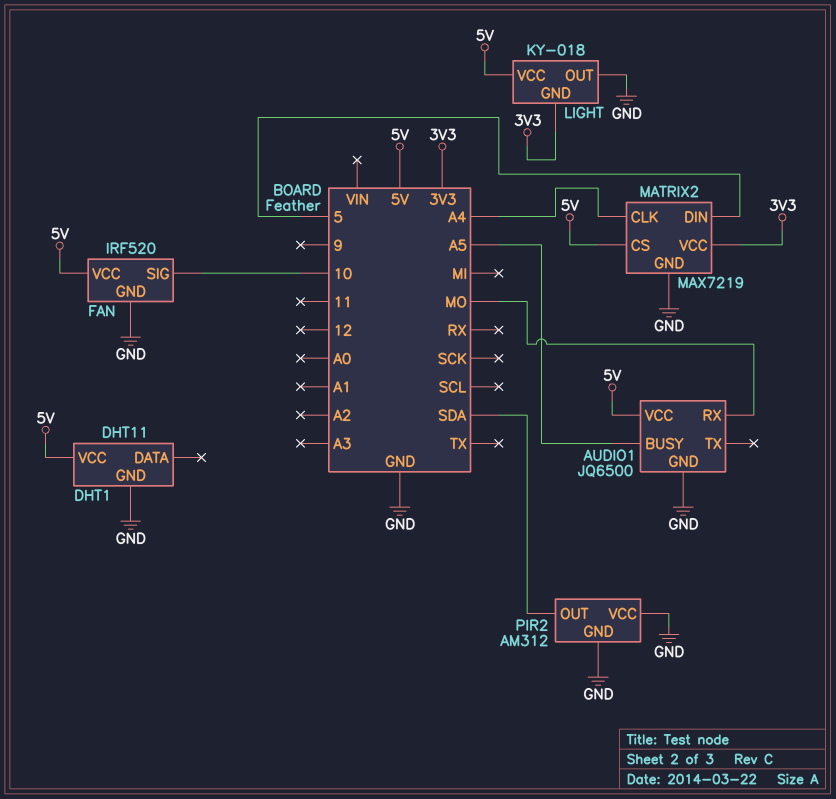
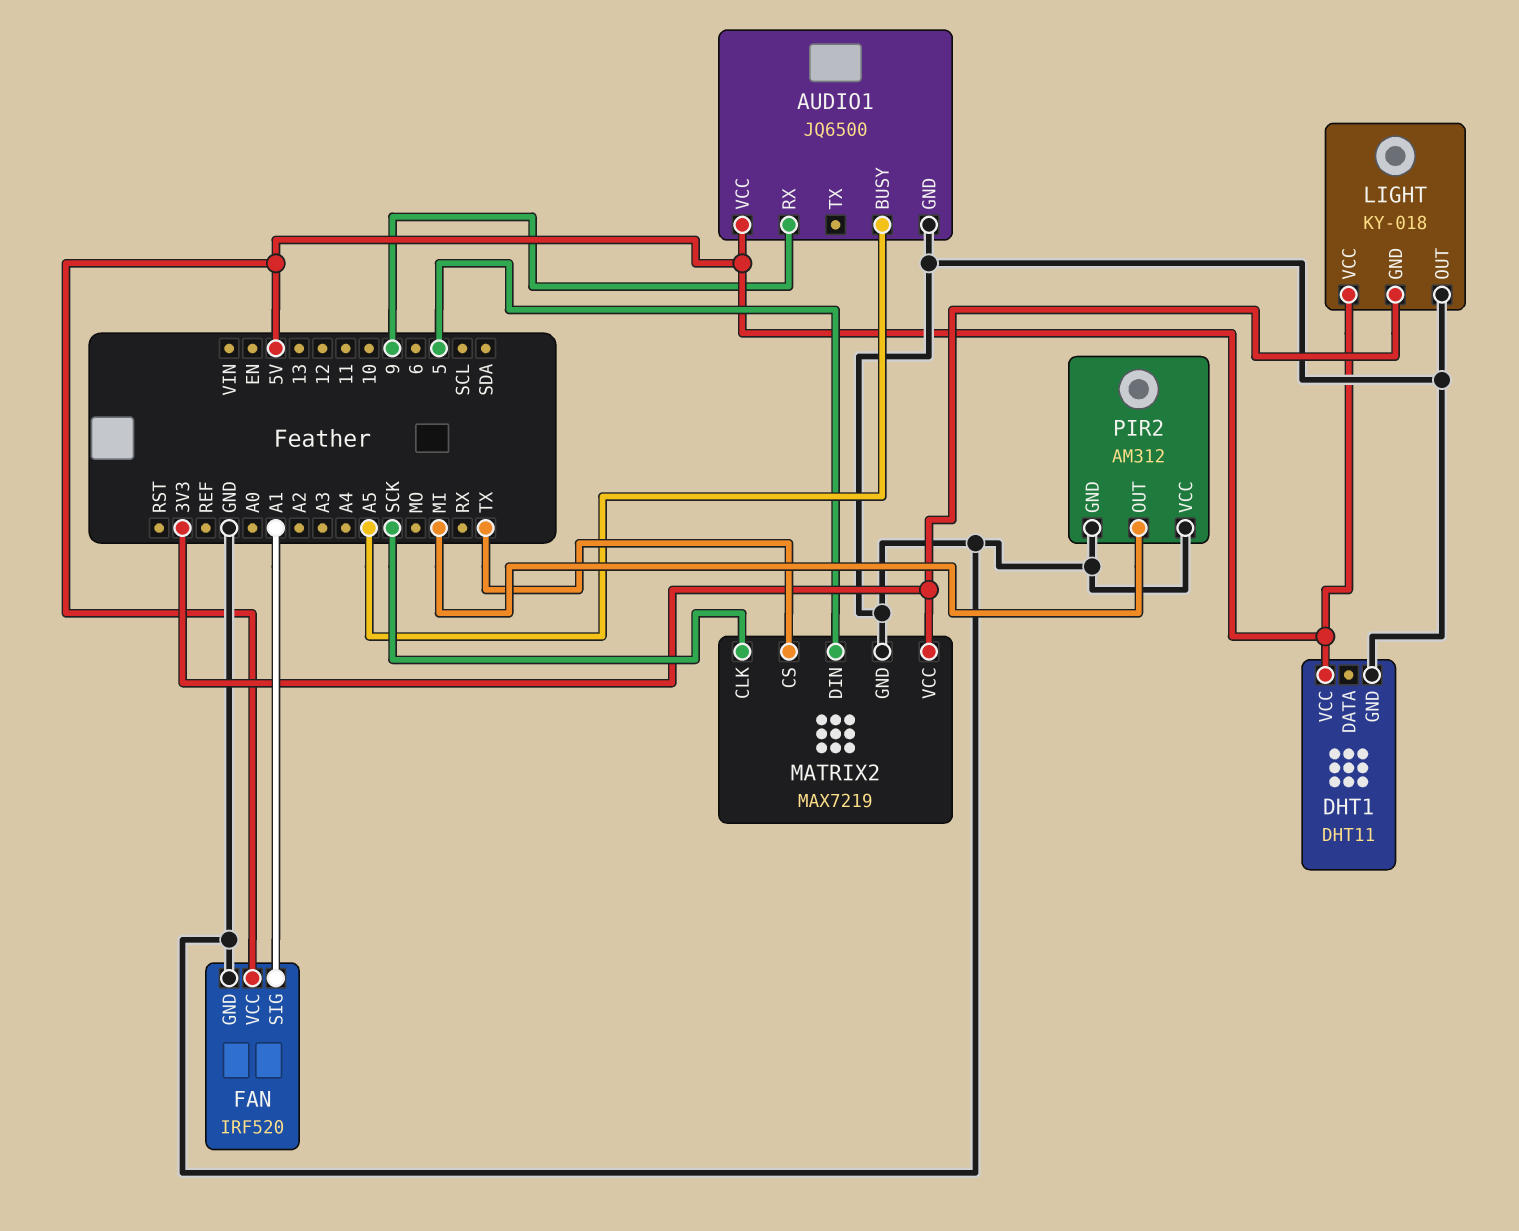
AUDIO1 pin RX: MO -> 9
FAN pin SIG: 10 -> A1
MATRIX2 pin CLK: A4 -> SCK
MATRIX2 pin CS: 5V -> TX
PIR2 pin OUT: SDA -> MI

